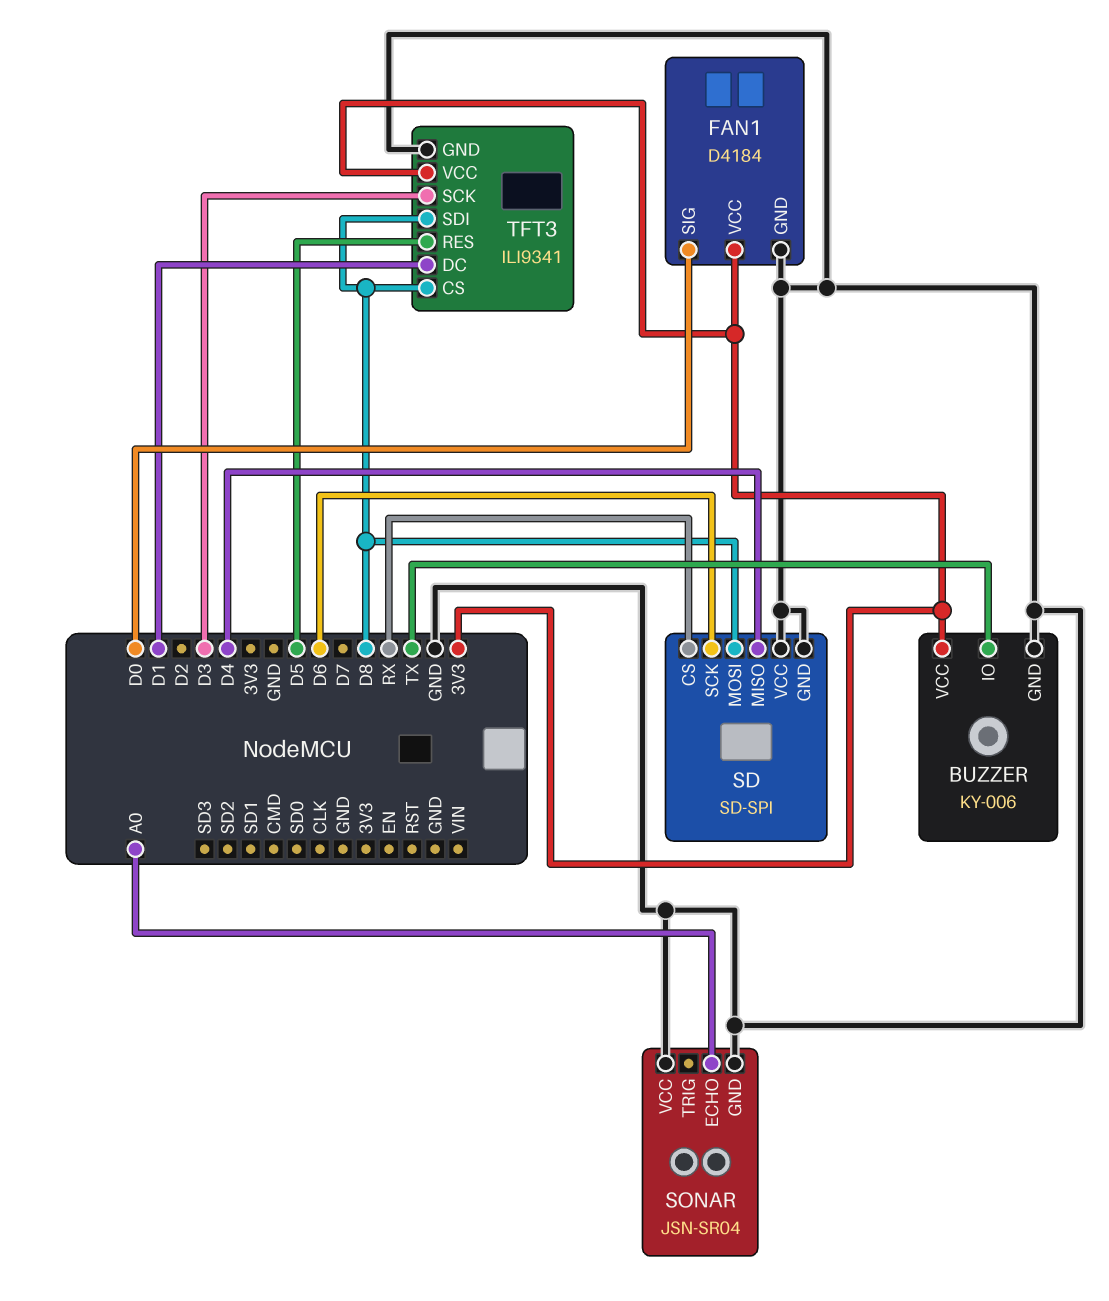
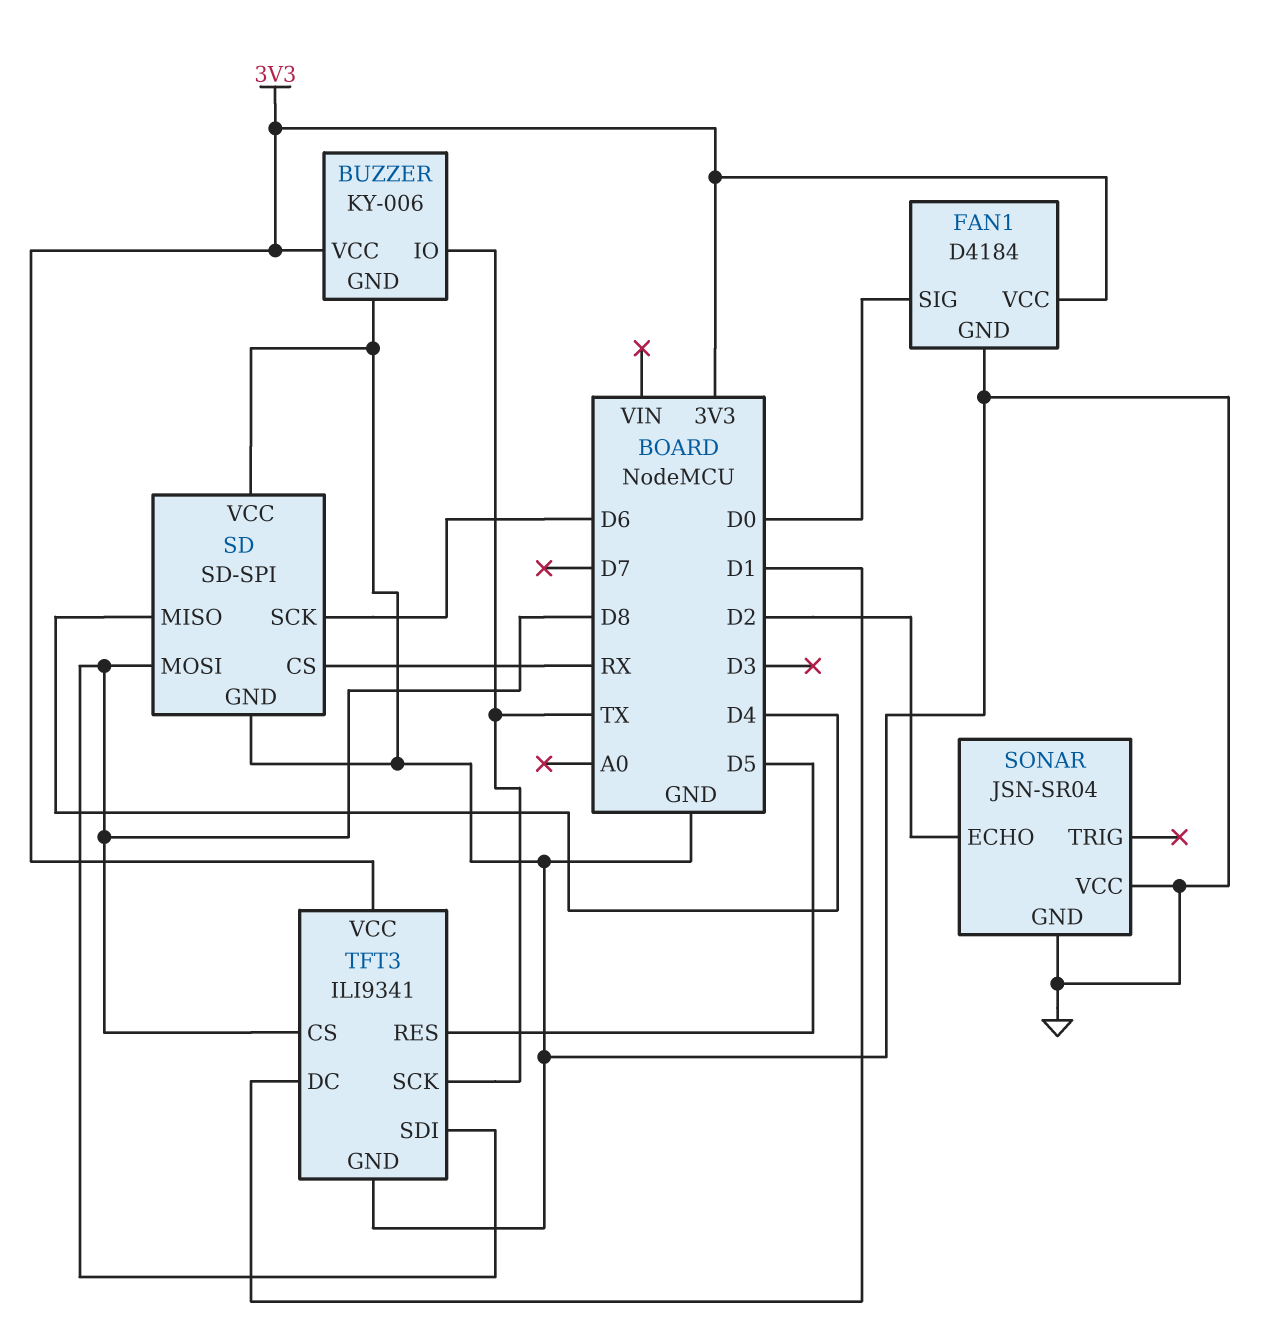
SONAR pin ECHO: A0 -> D2
TFT3 pin SCK: D3 -> TX

